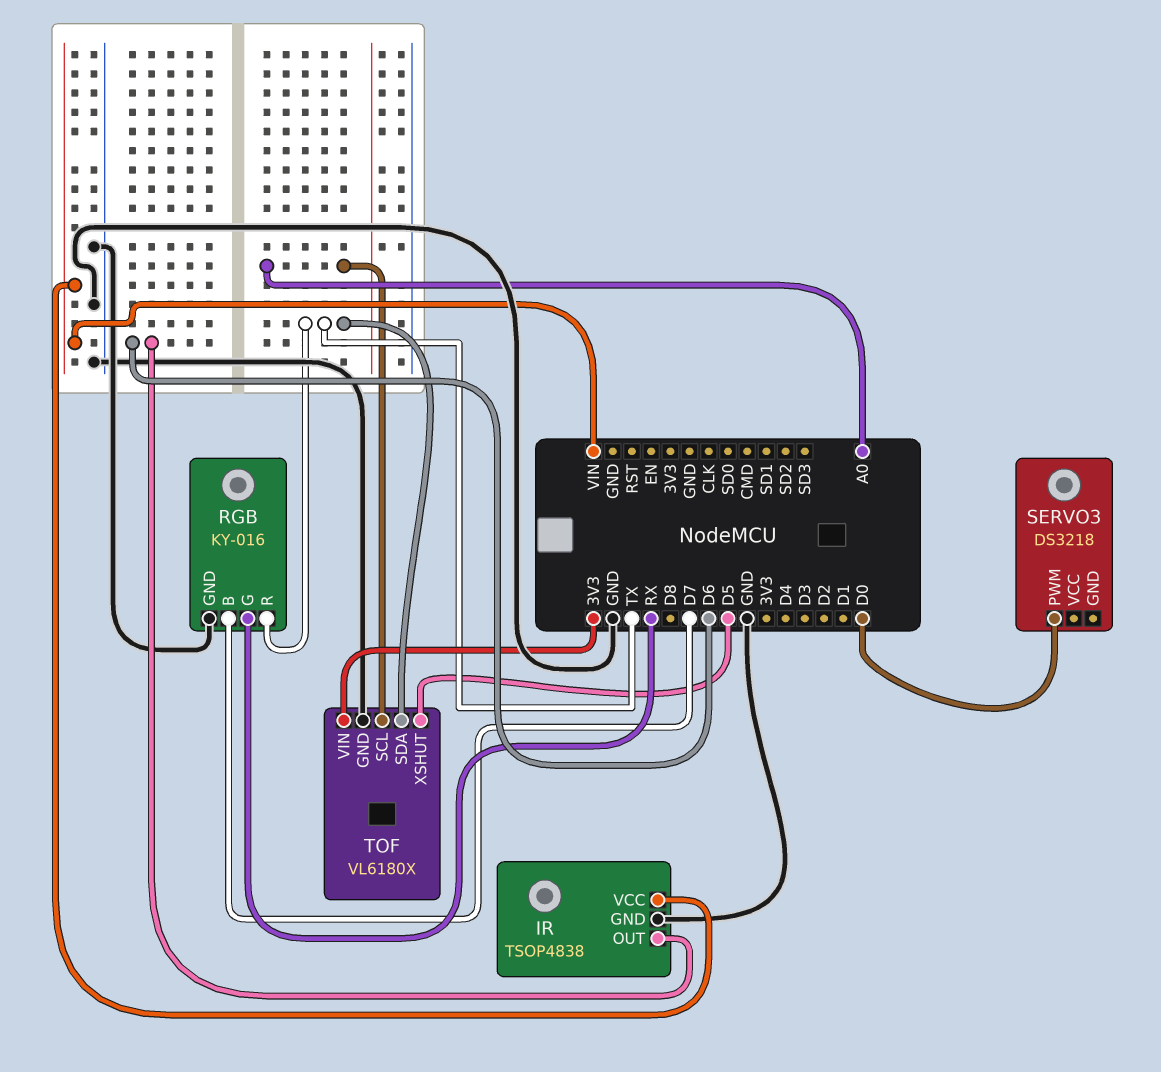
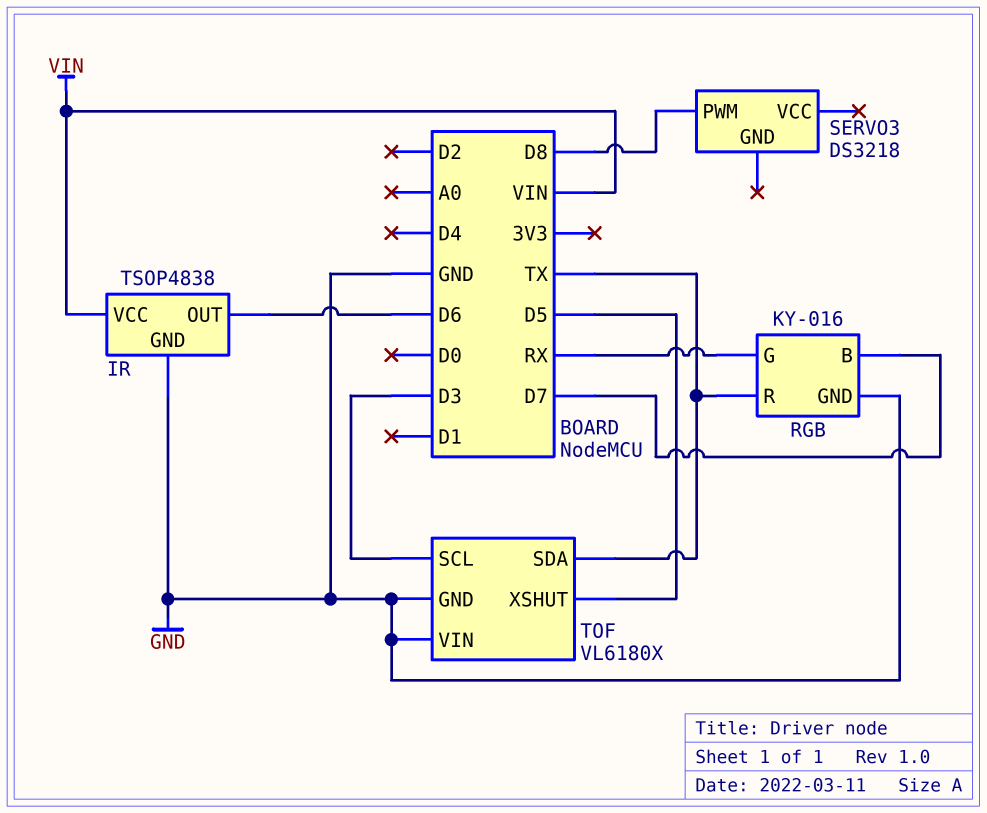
SERVO3 pin PWM: D0 -> D8
TOF pin SCL: A0 -> D3
TOF pin VIN: 3V3 -> GND

